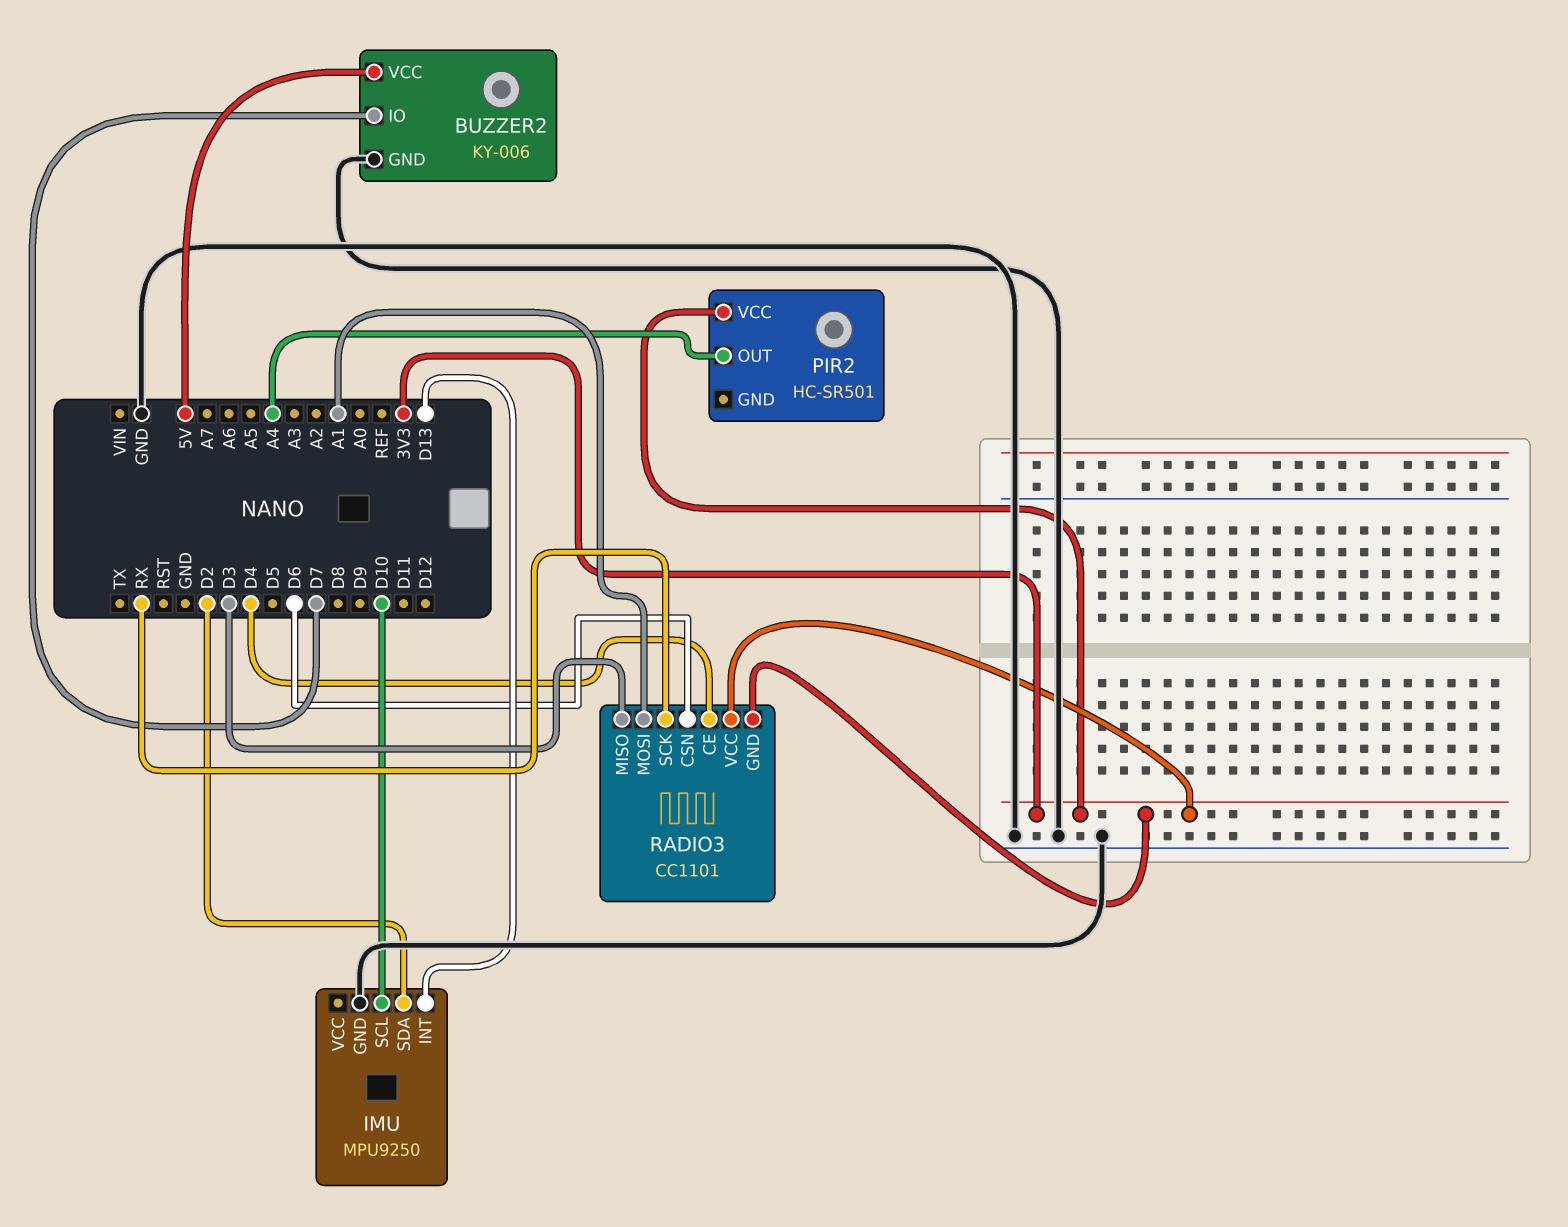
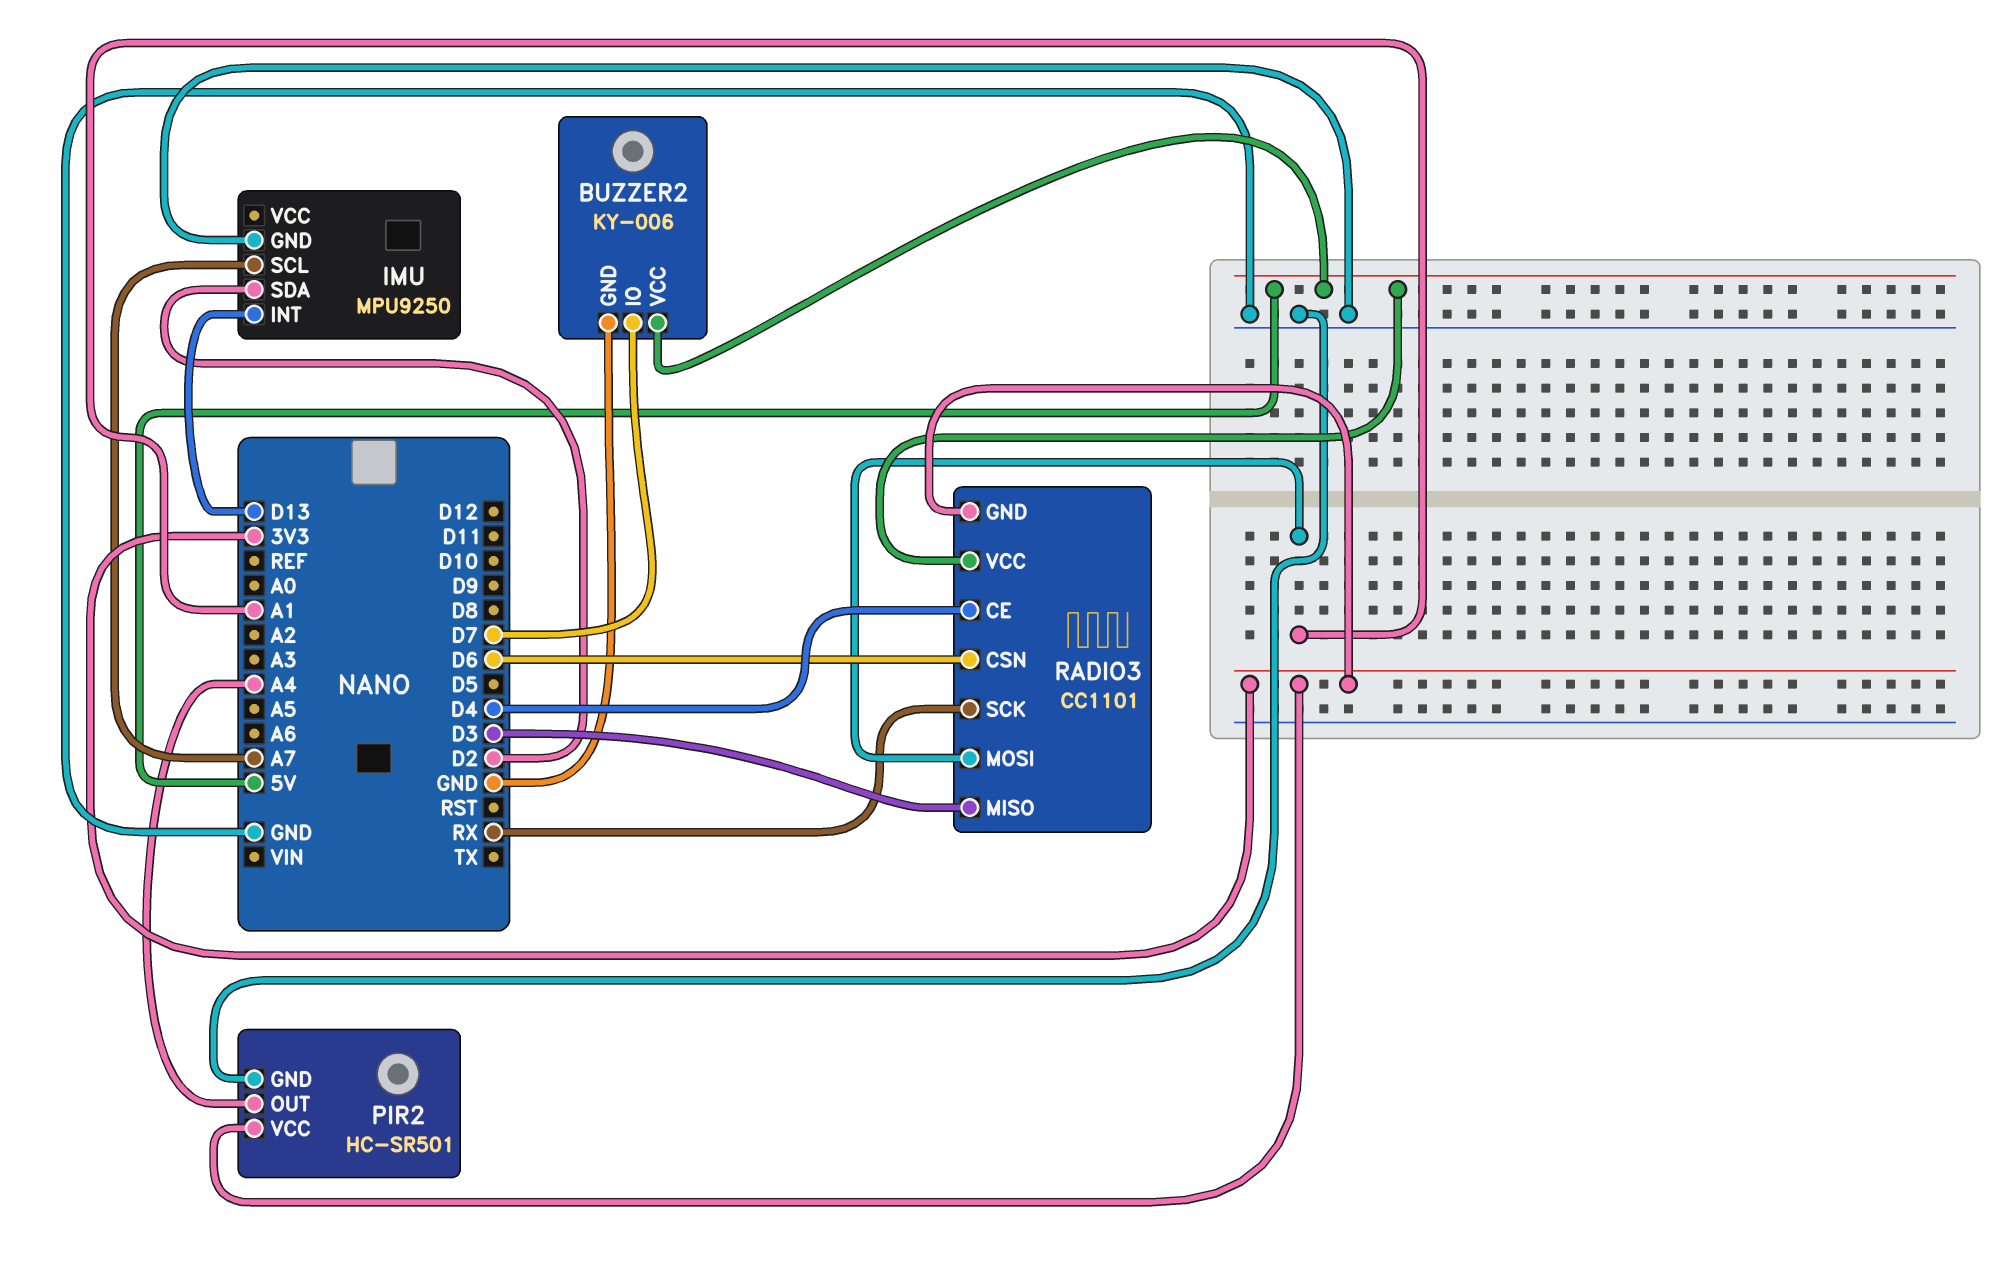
IMU pin SCL: D10 -> A7
PIR2 pin GND: none -> GND
RADIO3 pin VCC: 3V3 -> 5V

